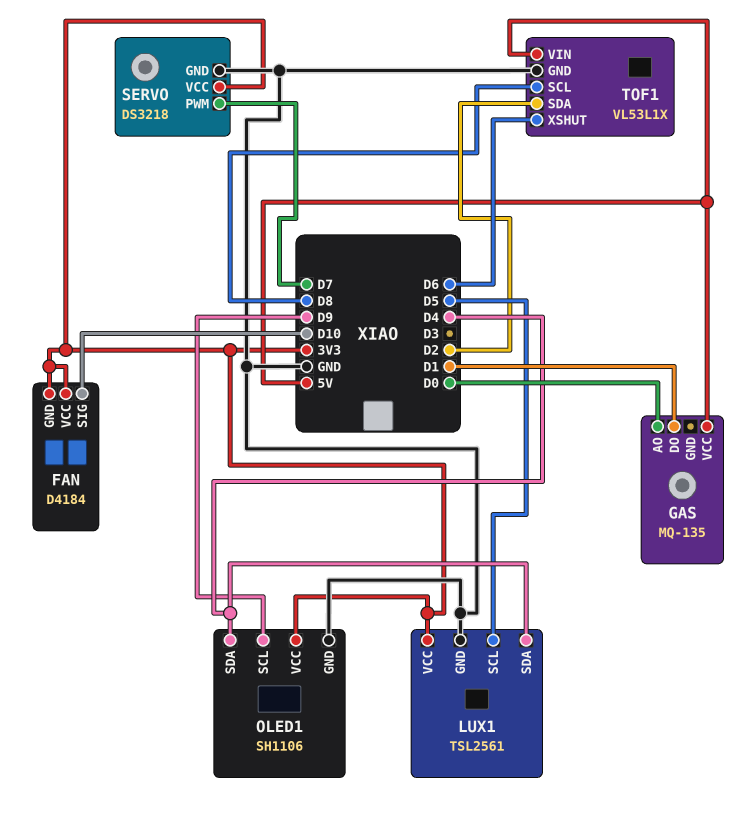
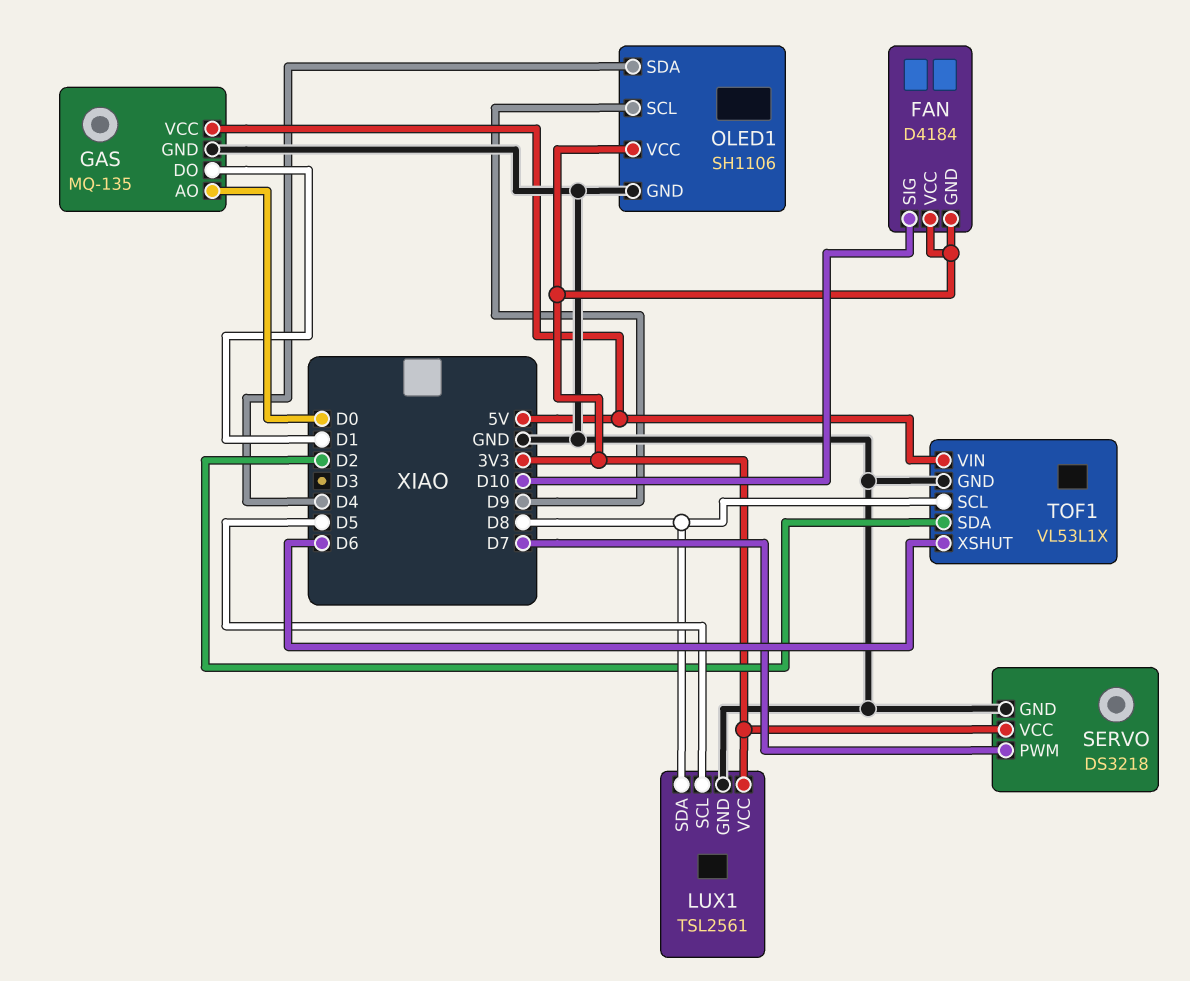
GAS pin GND: none -> GND
LUX1 pin SDA: D4 -> D8

